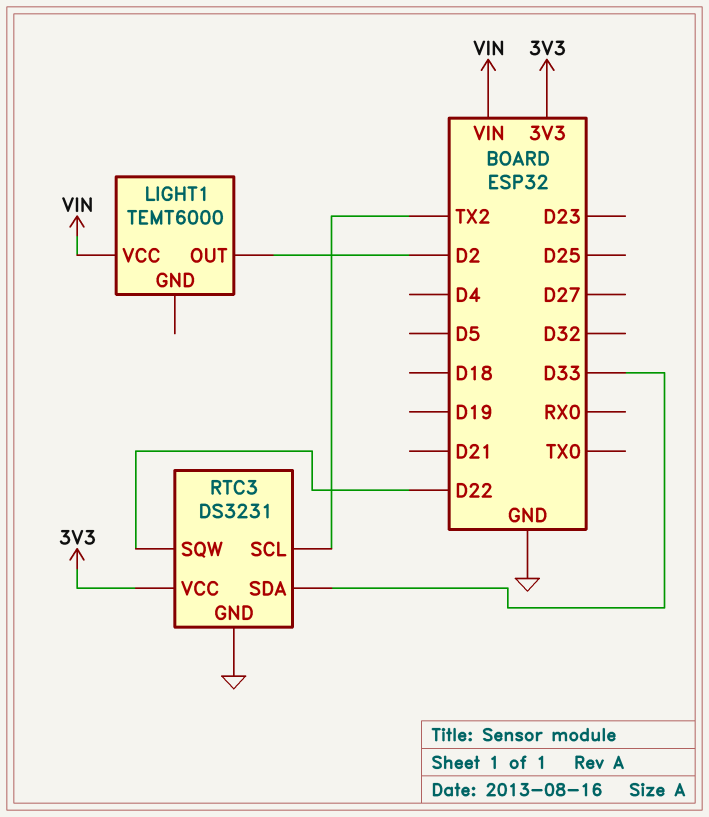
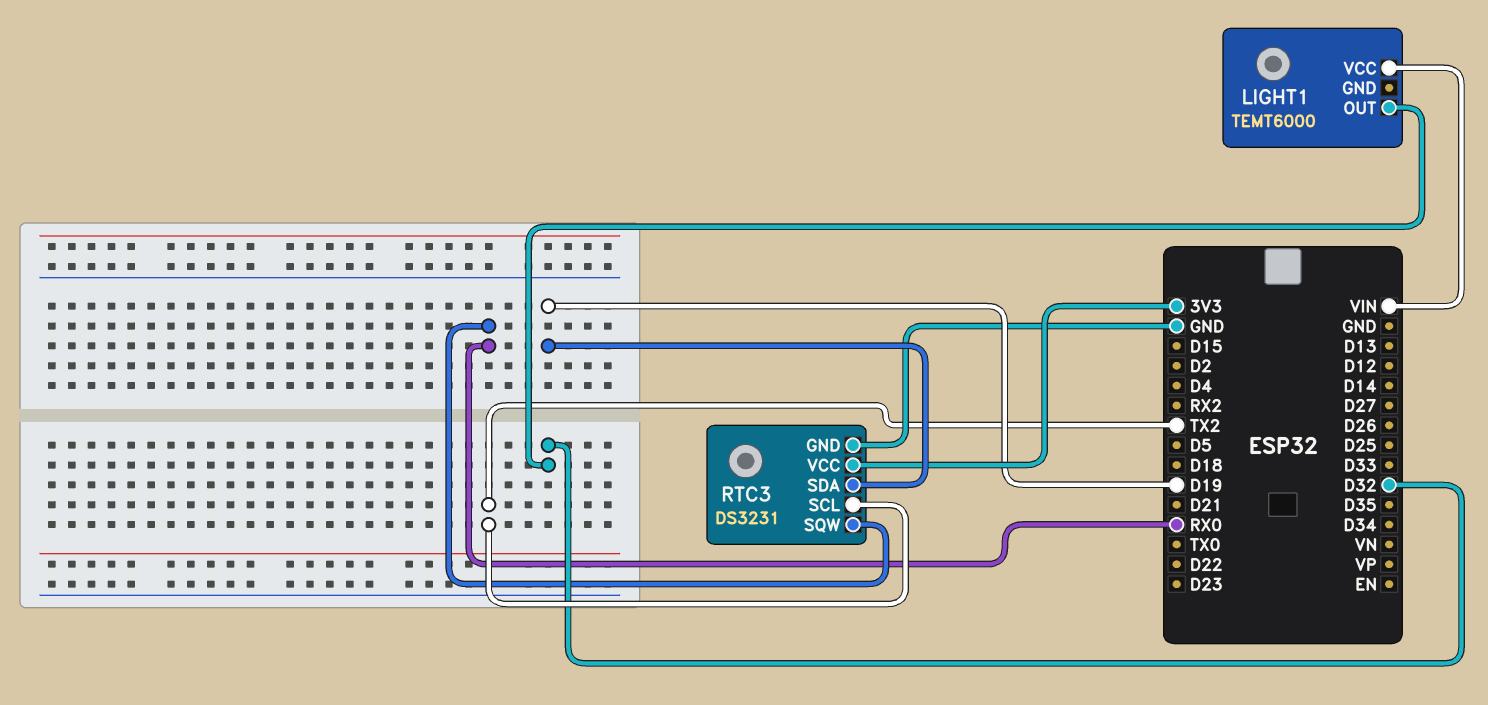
LIGHT1 pin OUT: D2 -> D32
RTC3 pin SDA: D33 -> D19
RTC3 pin SQW: D22 -> RX0

